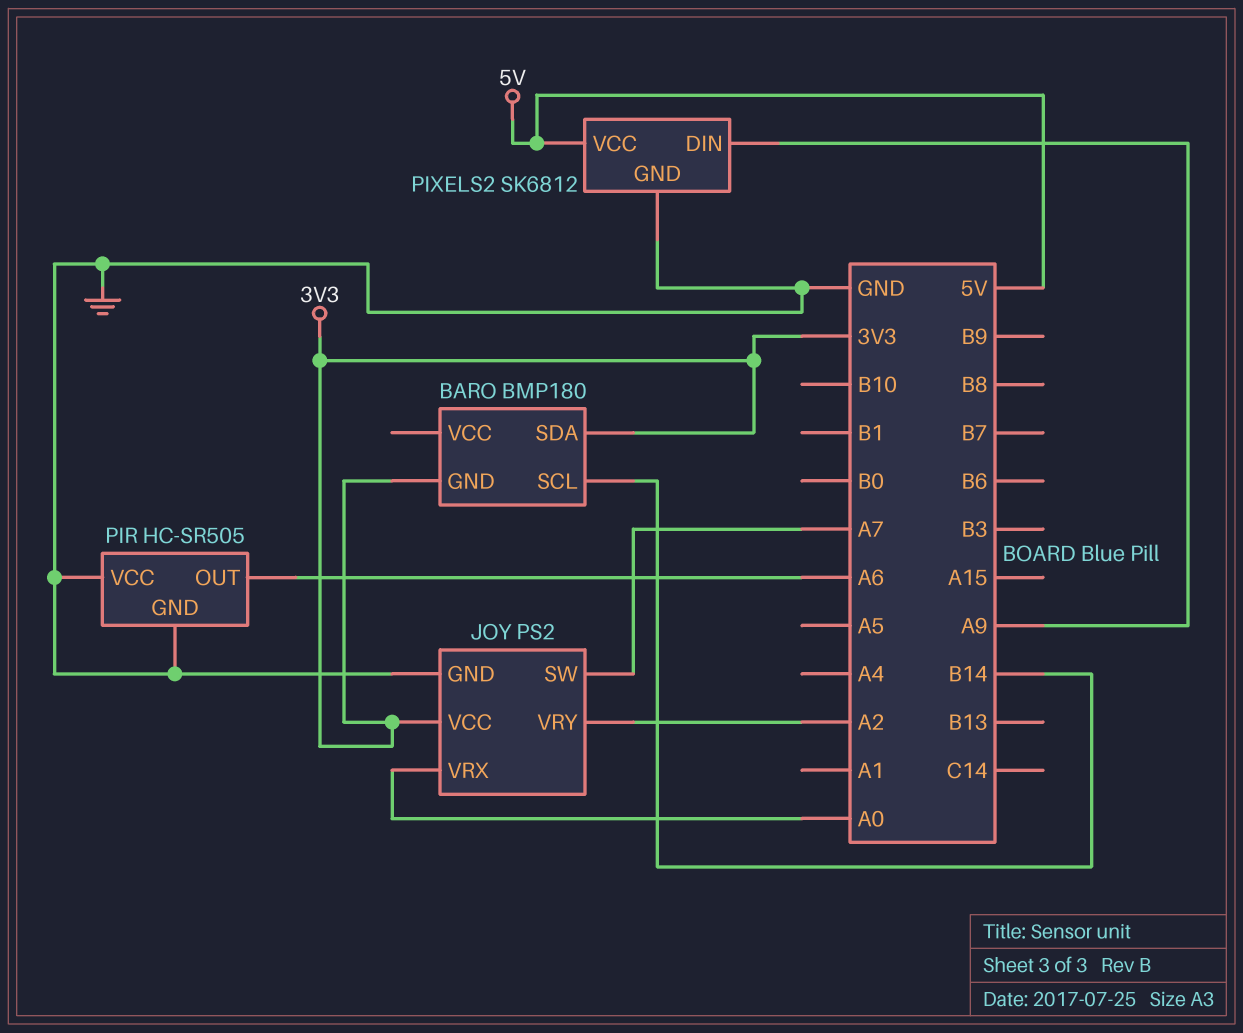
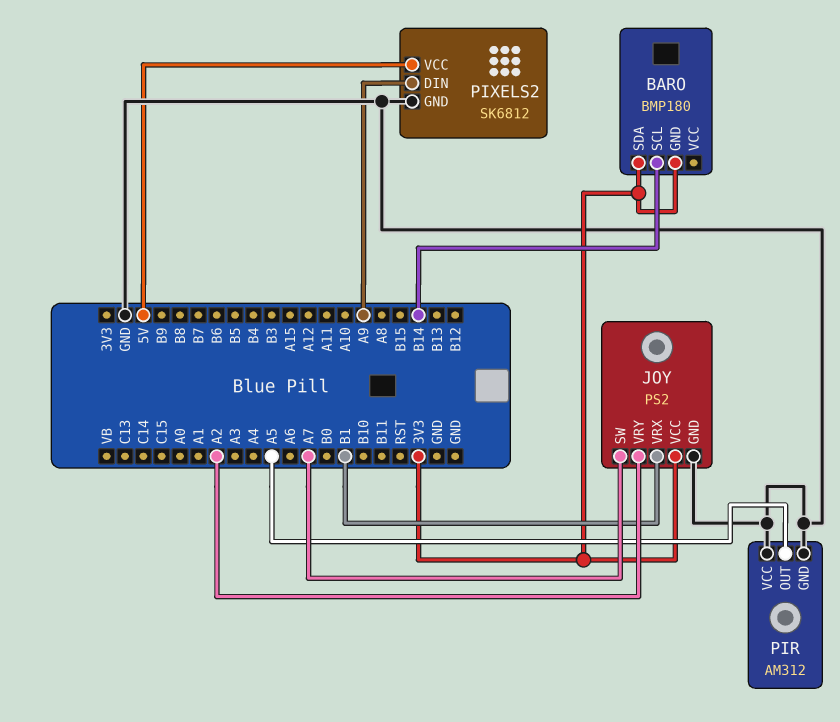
JOY pin VRX: A0 -> B1
PIR: HC-SR505 -> AM312
PIR pin OUT: A6 -> A5

